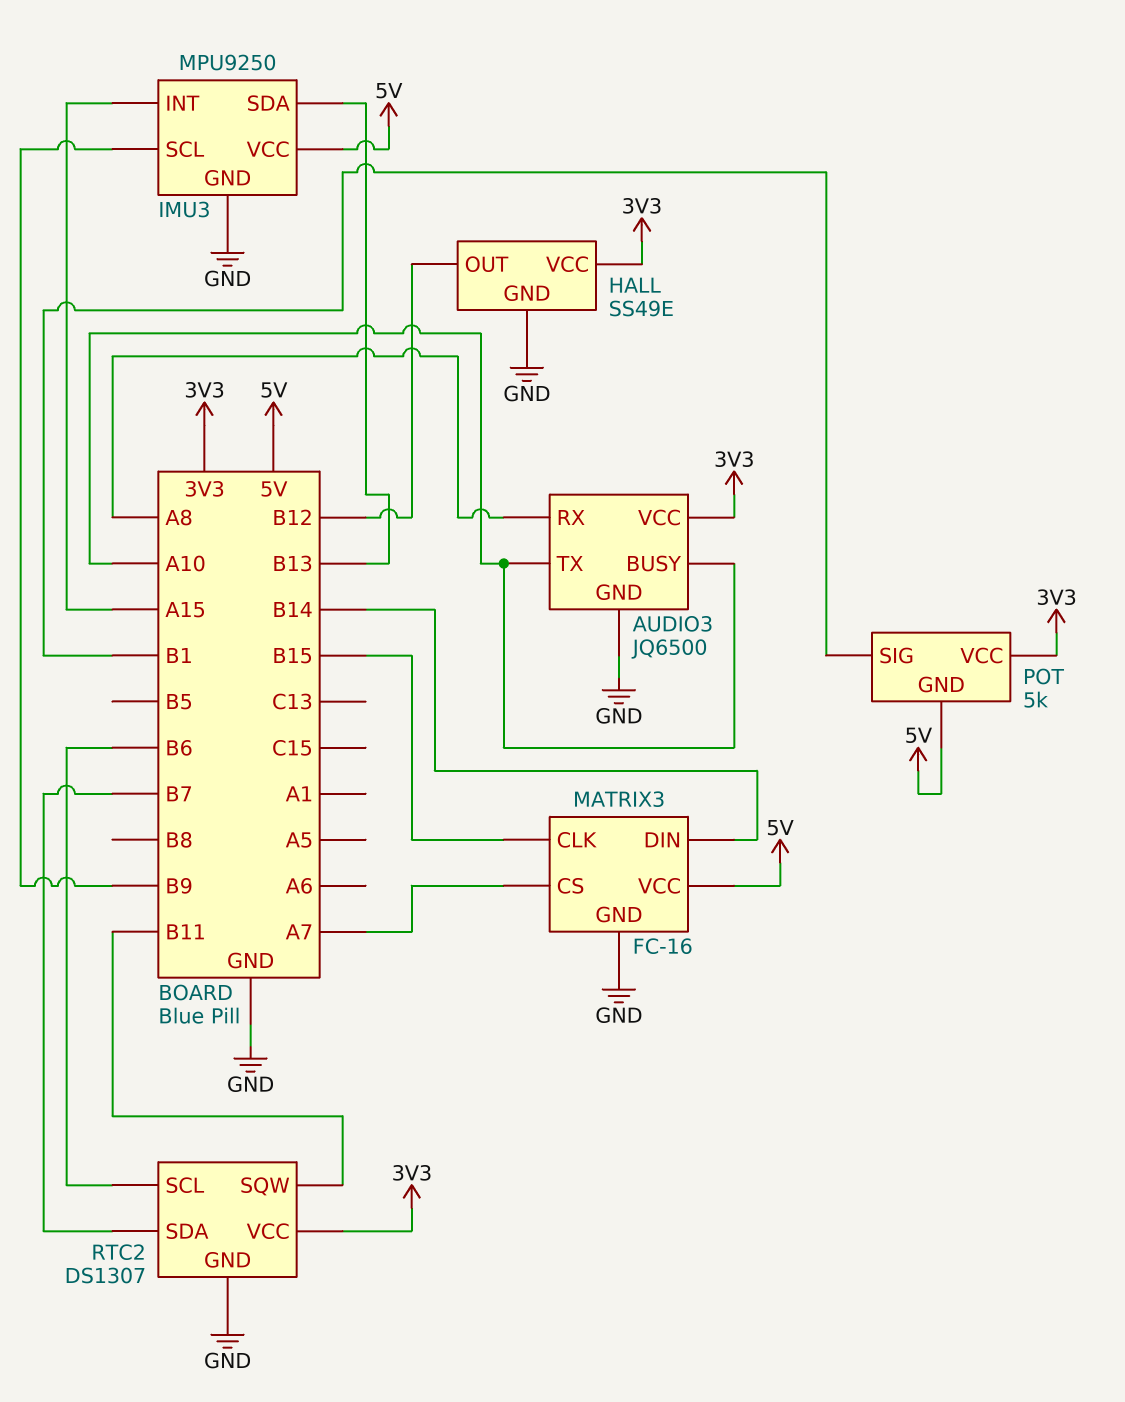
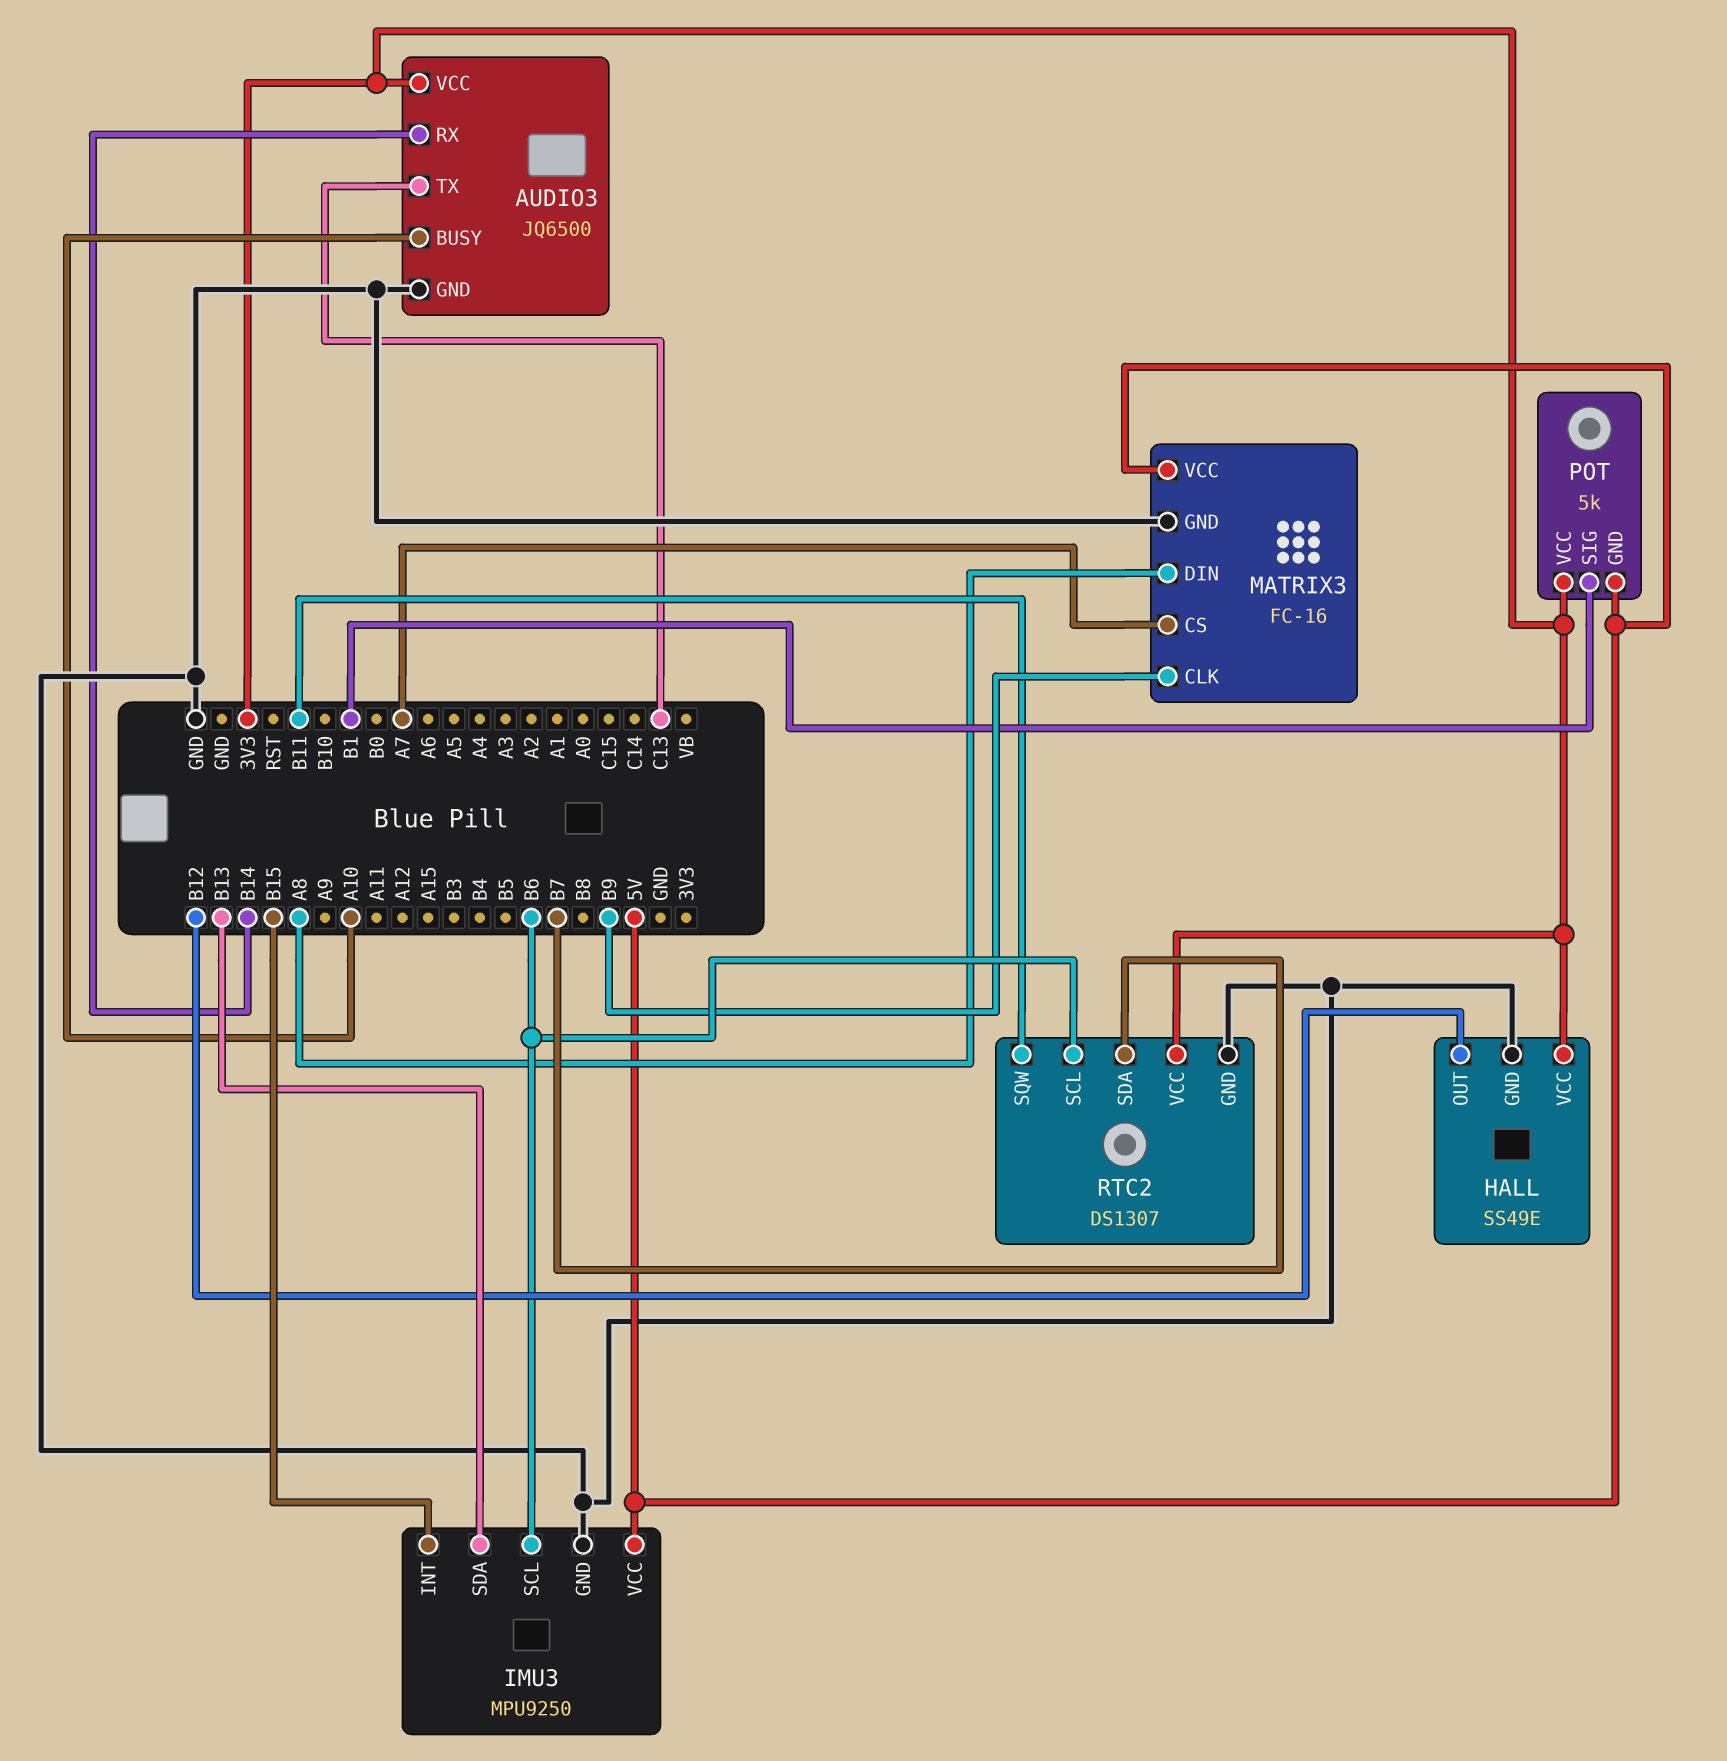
AUDIO3 pin RX: A8 -> B14
AUDIO3 pin TX: A10 -> C13
IMU3 pin INT: A15 -> B15
IMU3 pin SCL: B9 -> B6
MATRIX3 pin CLK: B15 -> B9
MATRIX3 pin DIN: B14 -> A8

